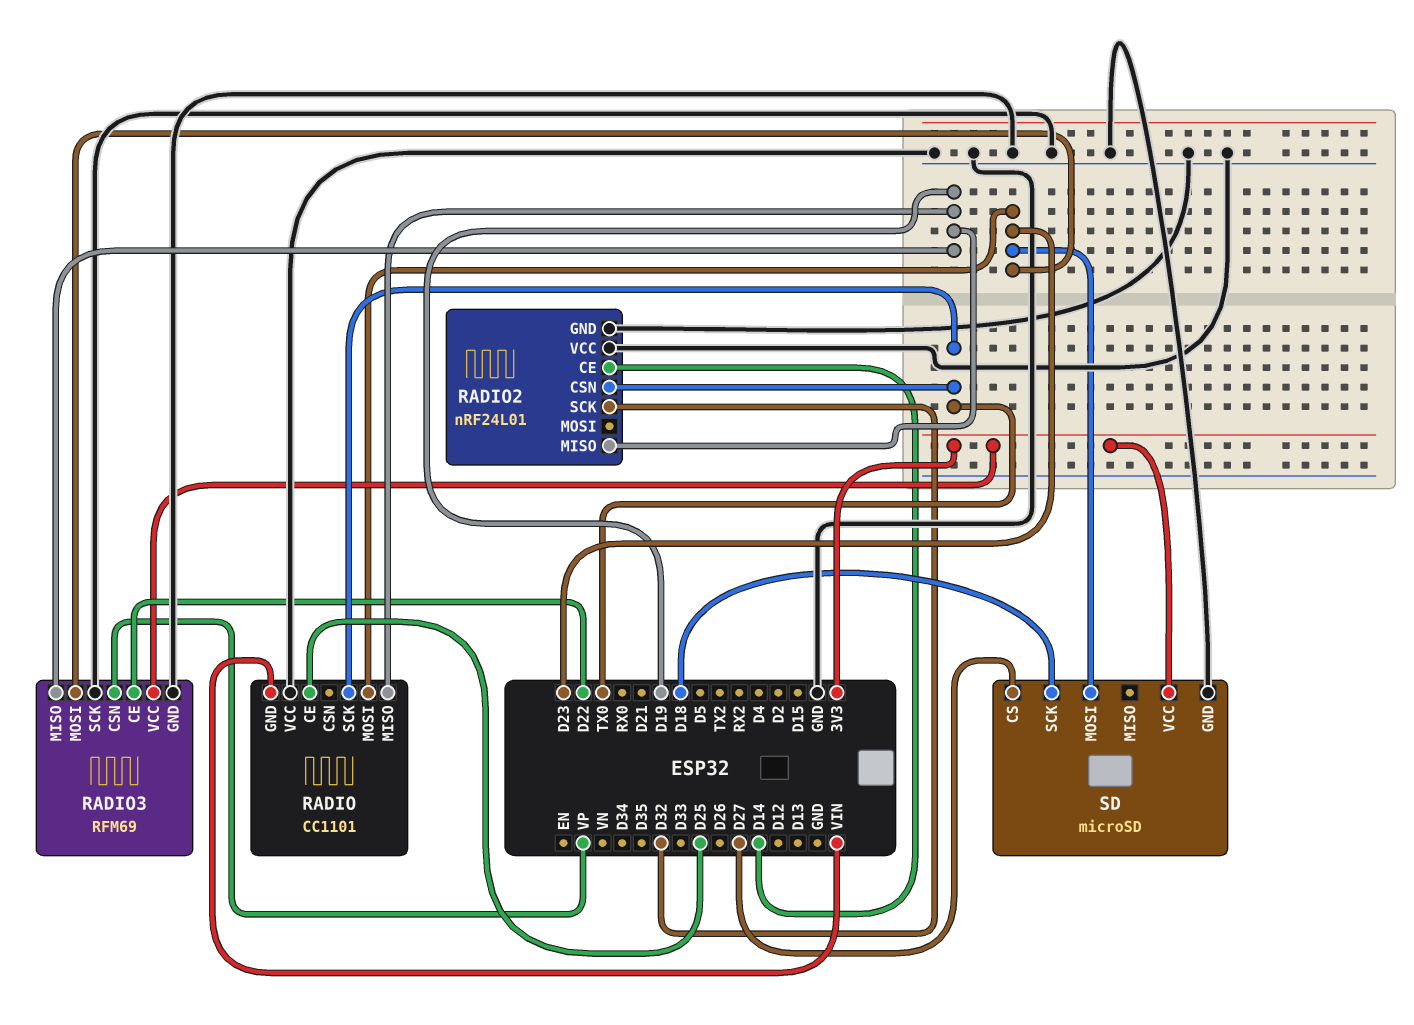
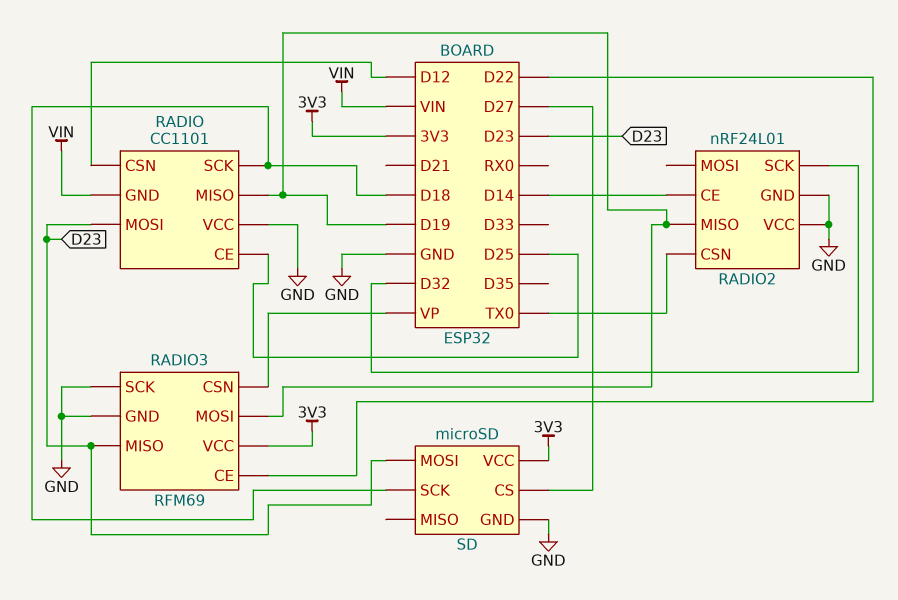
RADIO pin CSN: none -> D12
RADIO pin SCK: TX0 -> D18
RADIO3 pin MISO: D19 -> D23
RADIO3 pin MOSI: D23 -> D19

